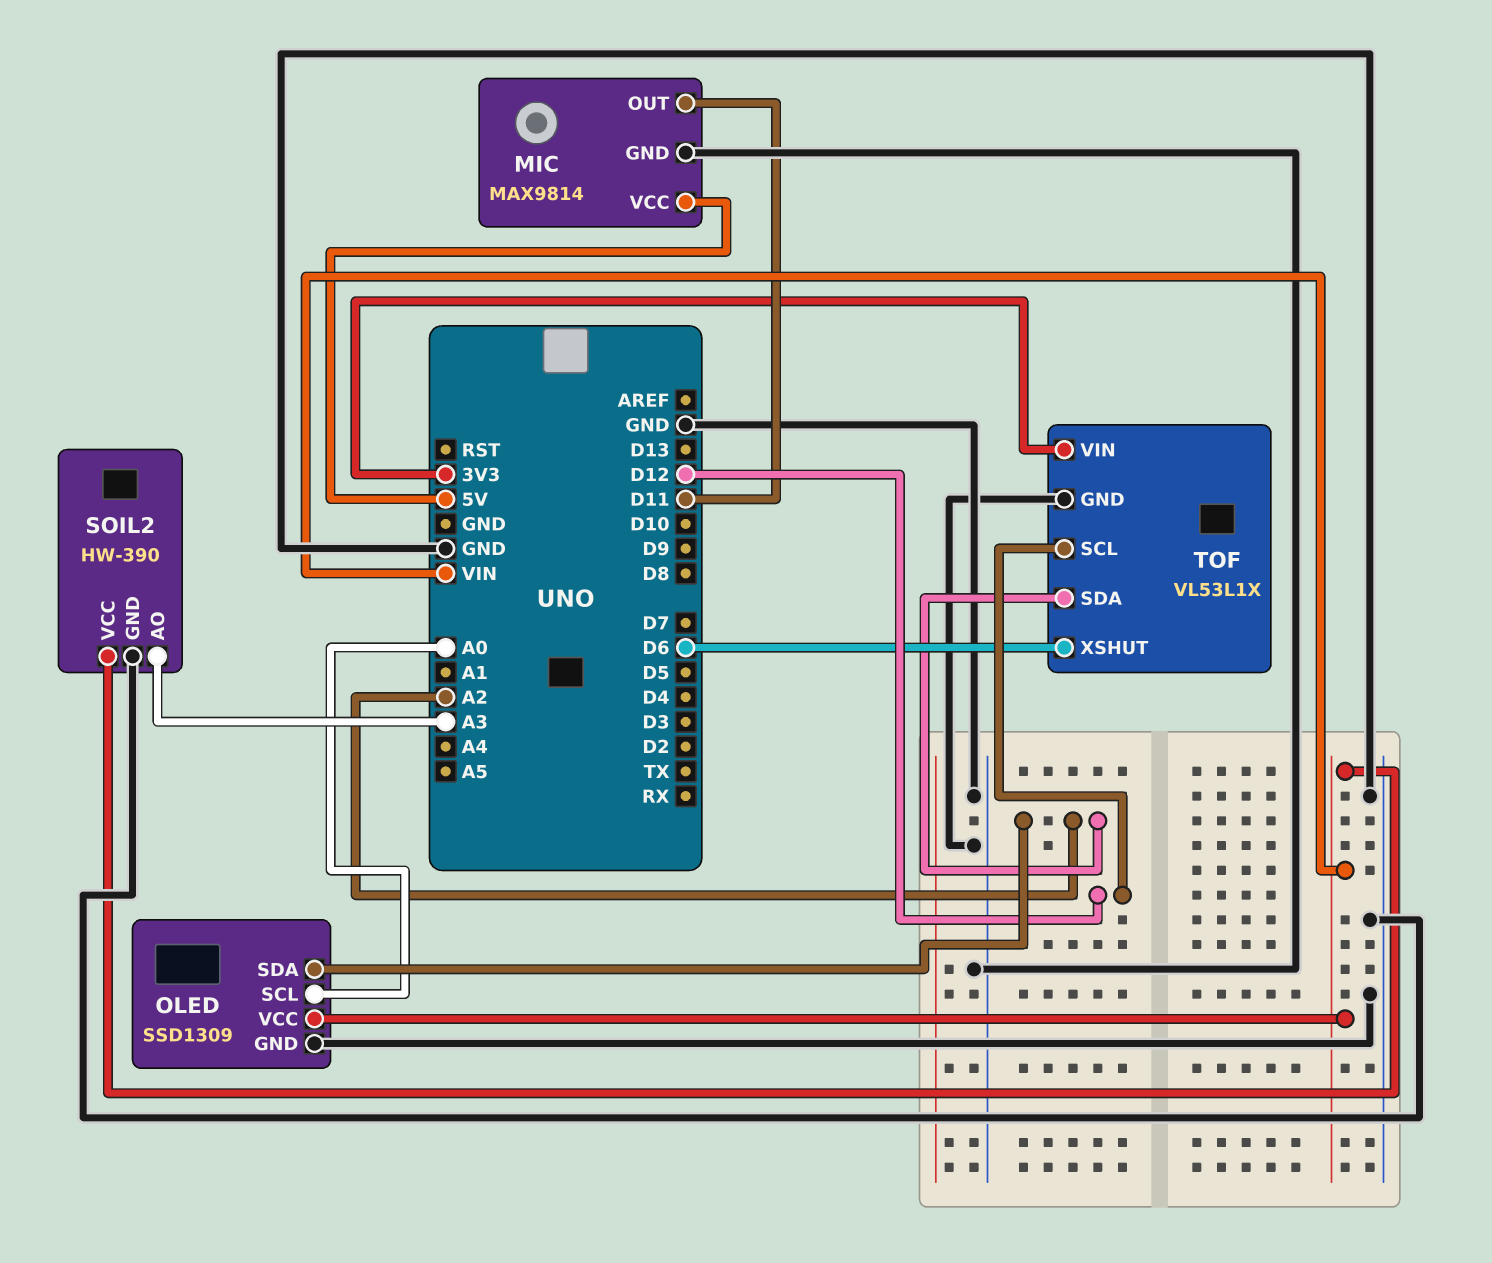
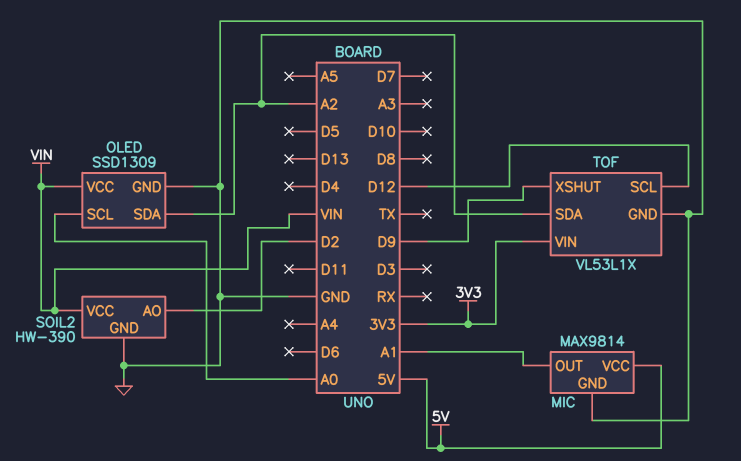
MIC pin OUT: D11 -> A1
SOIL2 pin AO: A3 -> D2
TOF pin XSHUT: D6 -> D9

